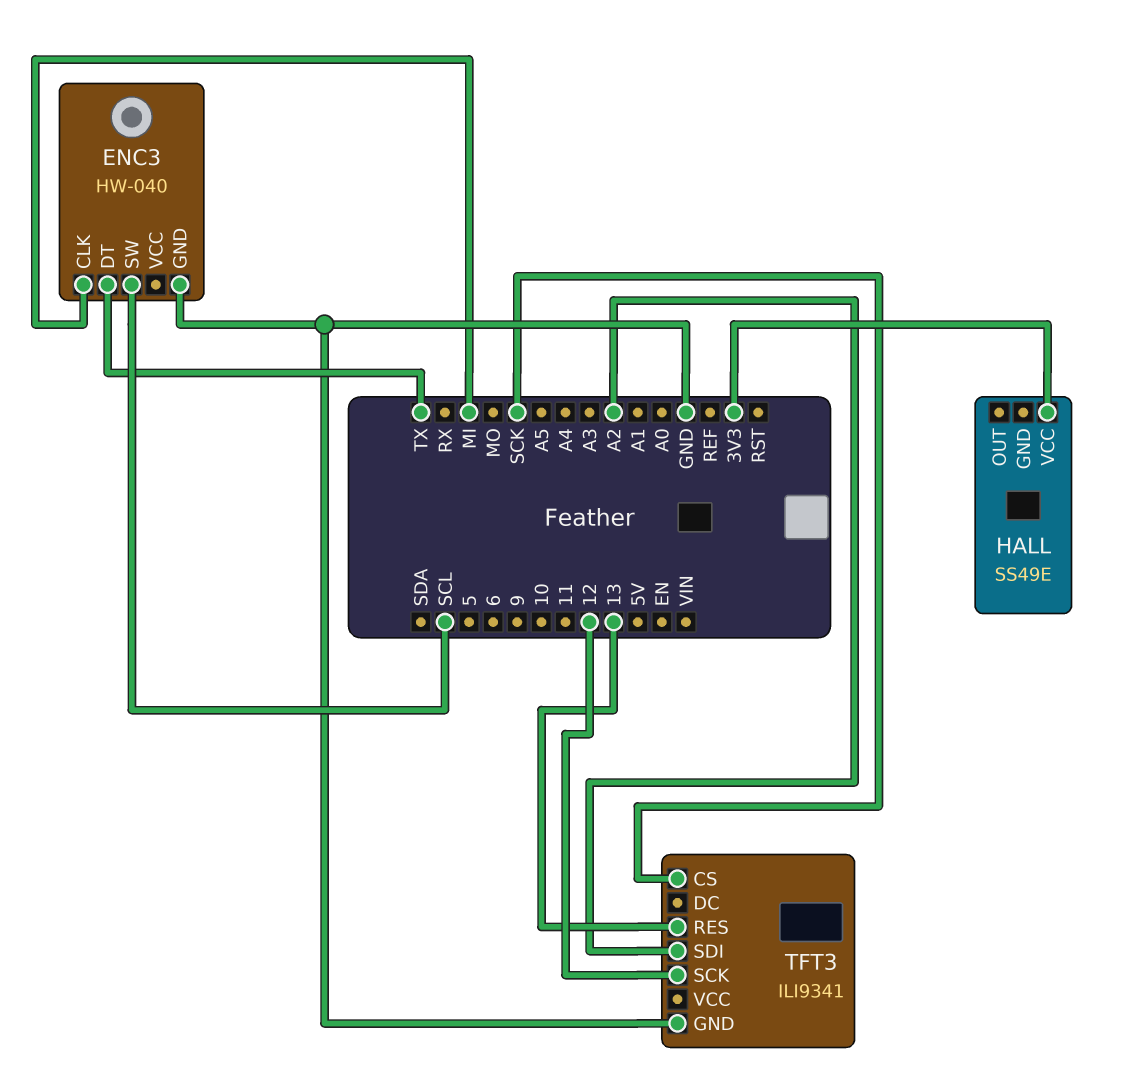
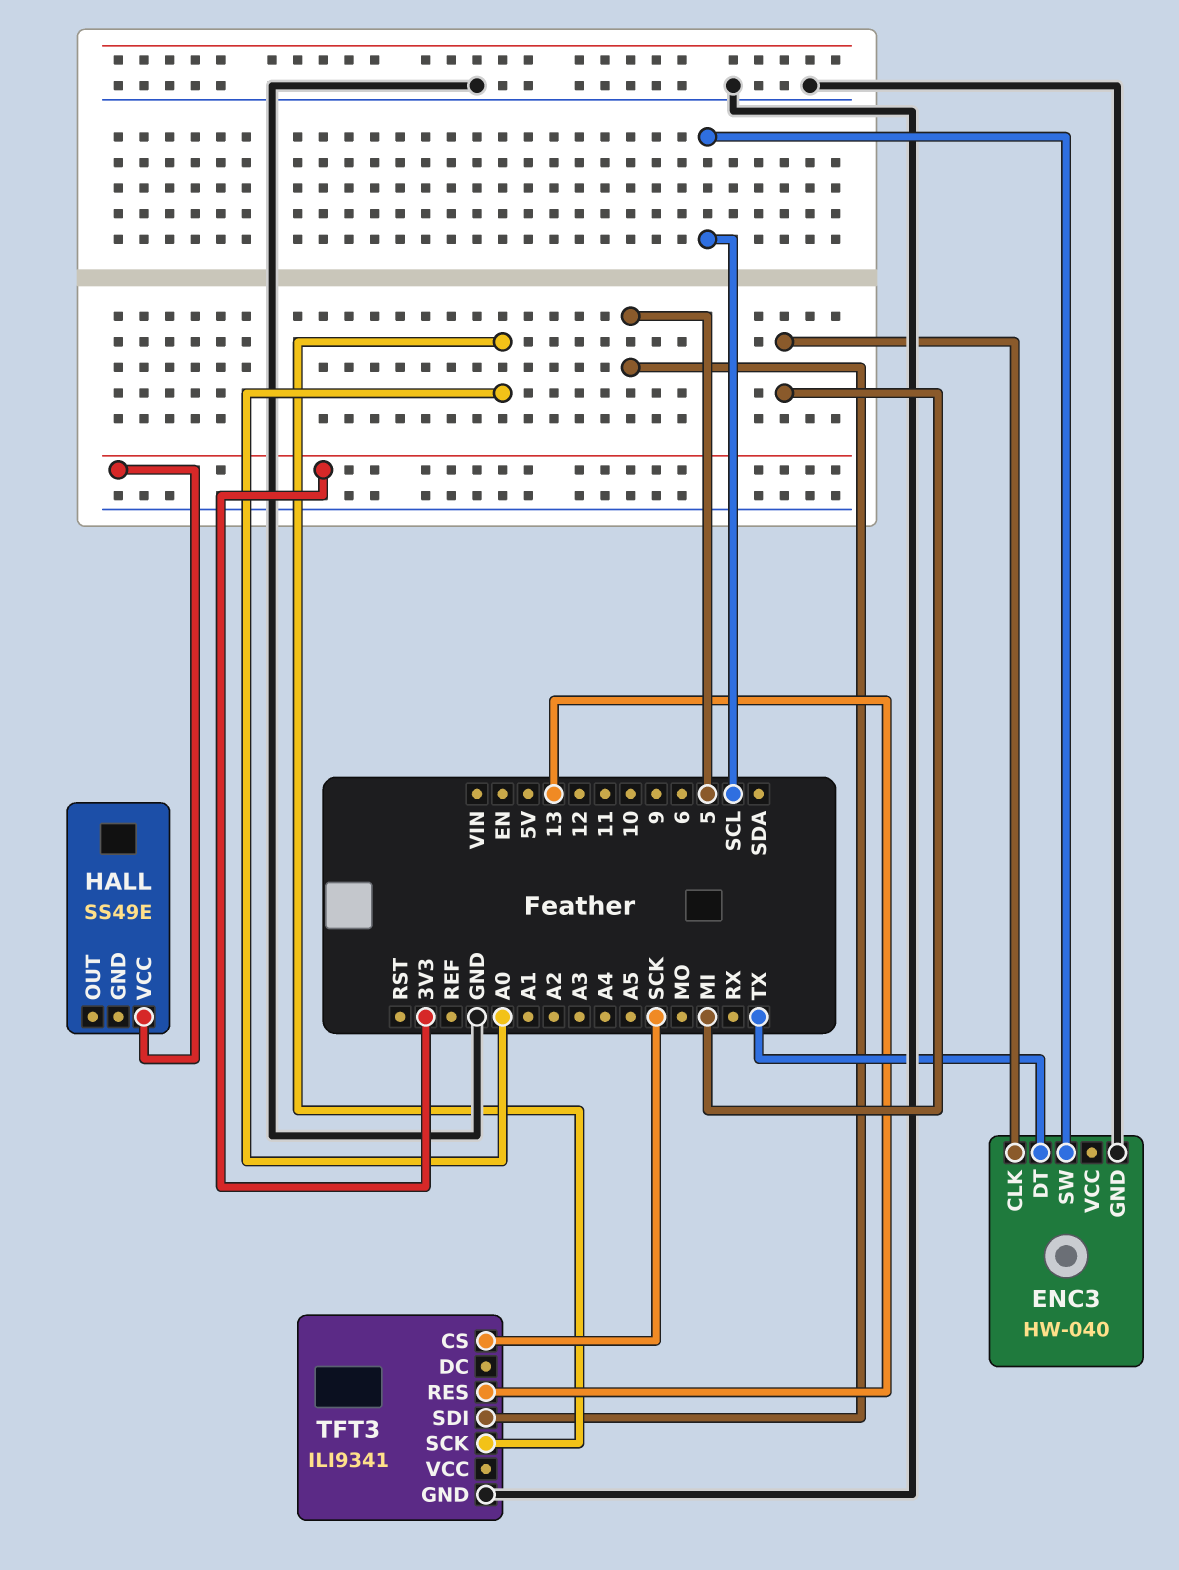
TFT3 pin SCK: 12 -> A0
TFT3 pin SDI: A2 -> 5

